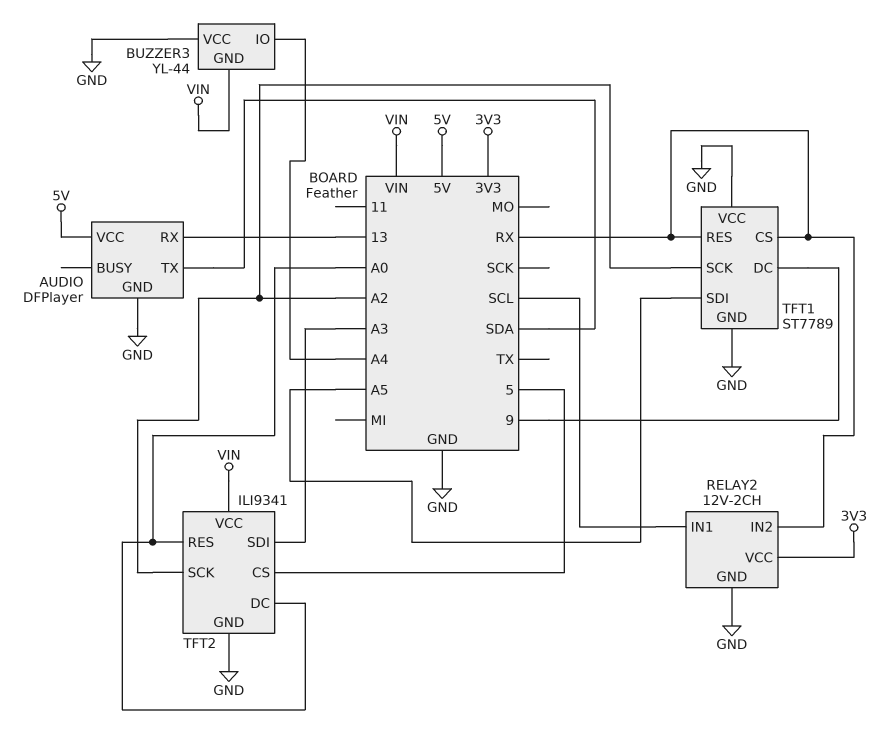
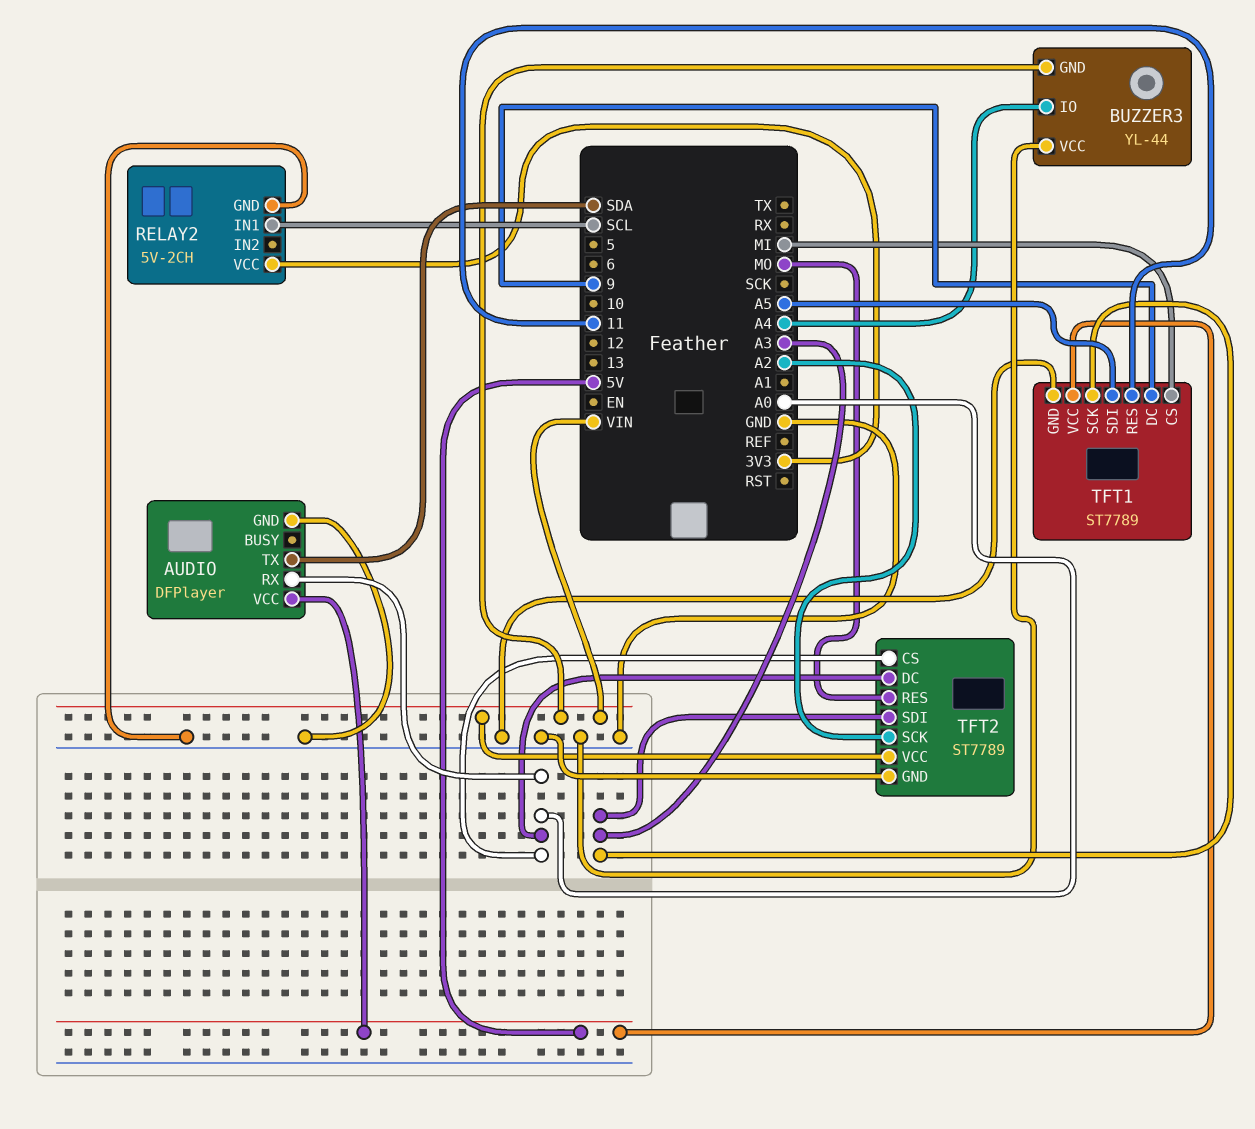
AUDIO pin RX: 13 -> A0
RELAY2: 12V-2CH -> 5V-2CH
RELAY2 pin IN2: RX -> none
TFT1 pin CS: RX -> MI
TFT1 pin RES: RX -> 11
TFT1 pin SCK: A2 -> A3
TFT1 pin VCC: GND -> 5V
TFT2: ILI9341 -> ST7789
TFT2 pin CS: 5 -> A0
TFT2 pin RES: A0 -> MO

